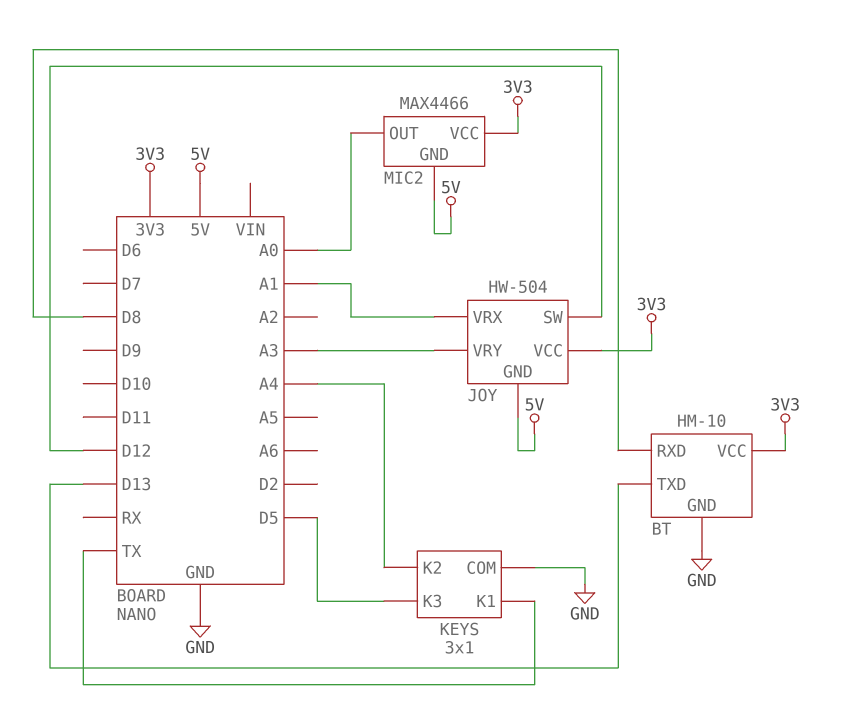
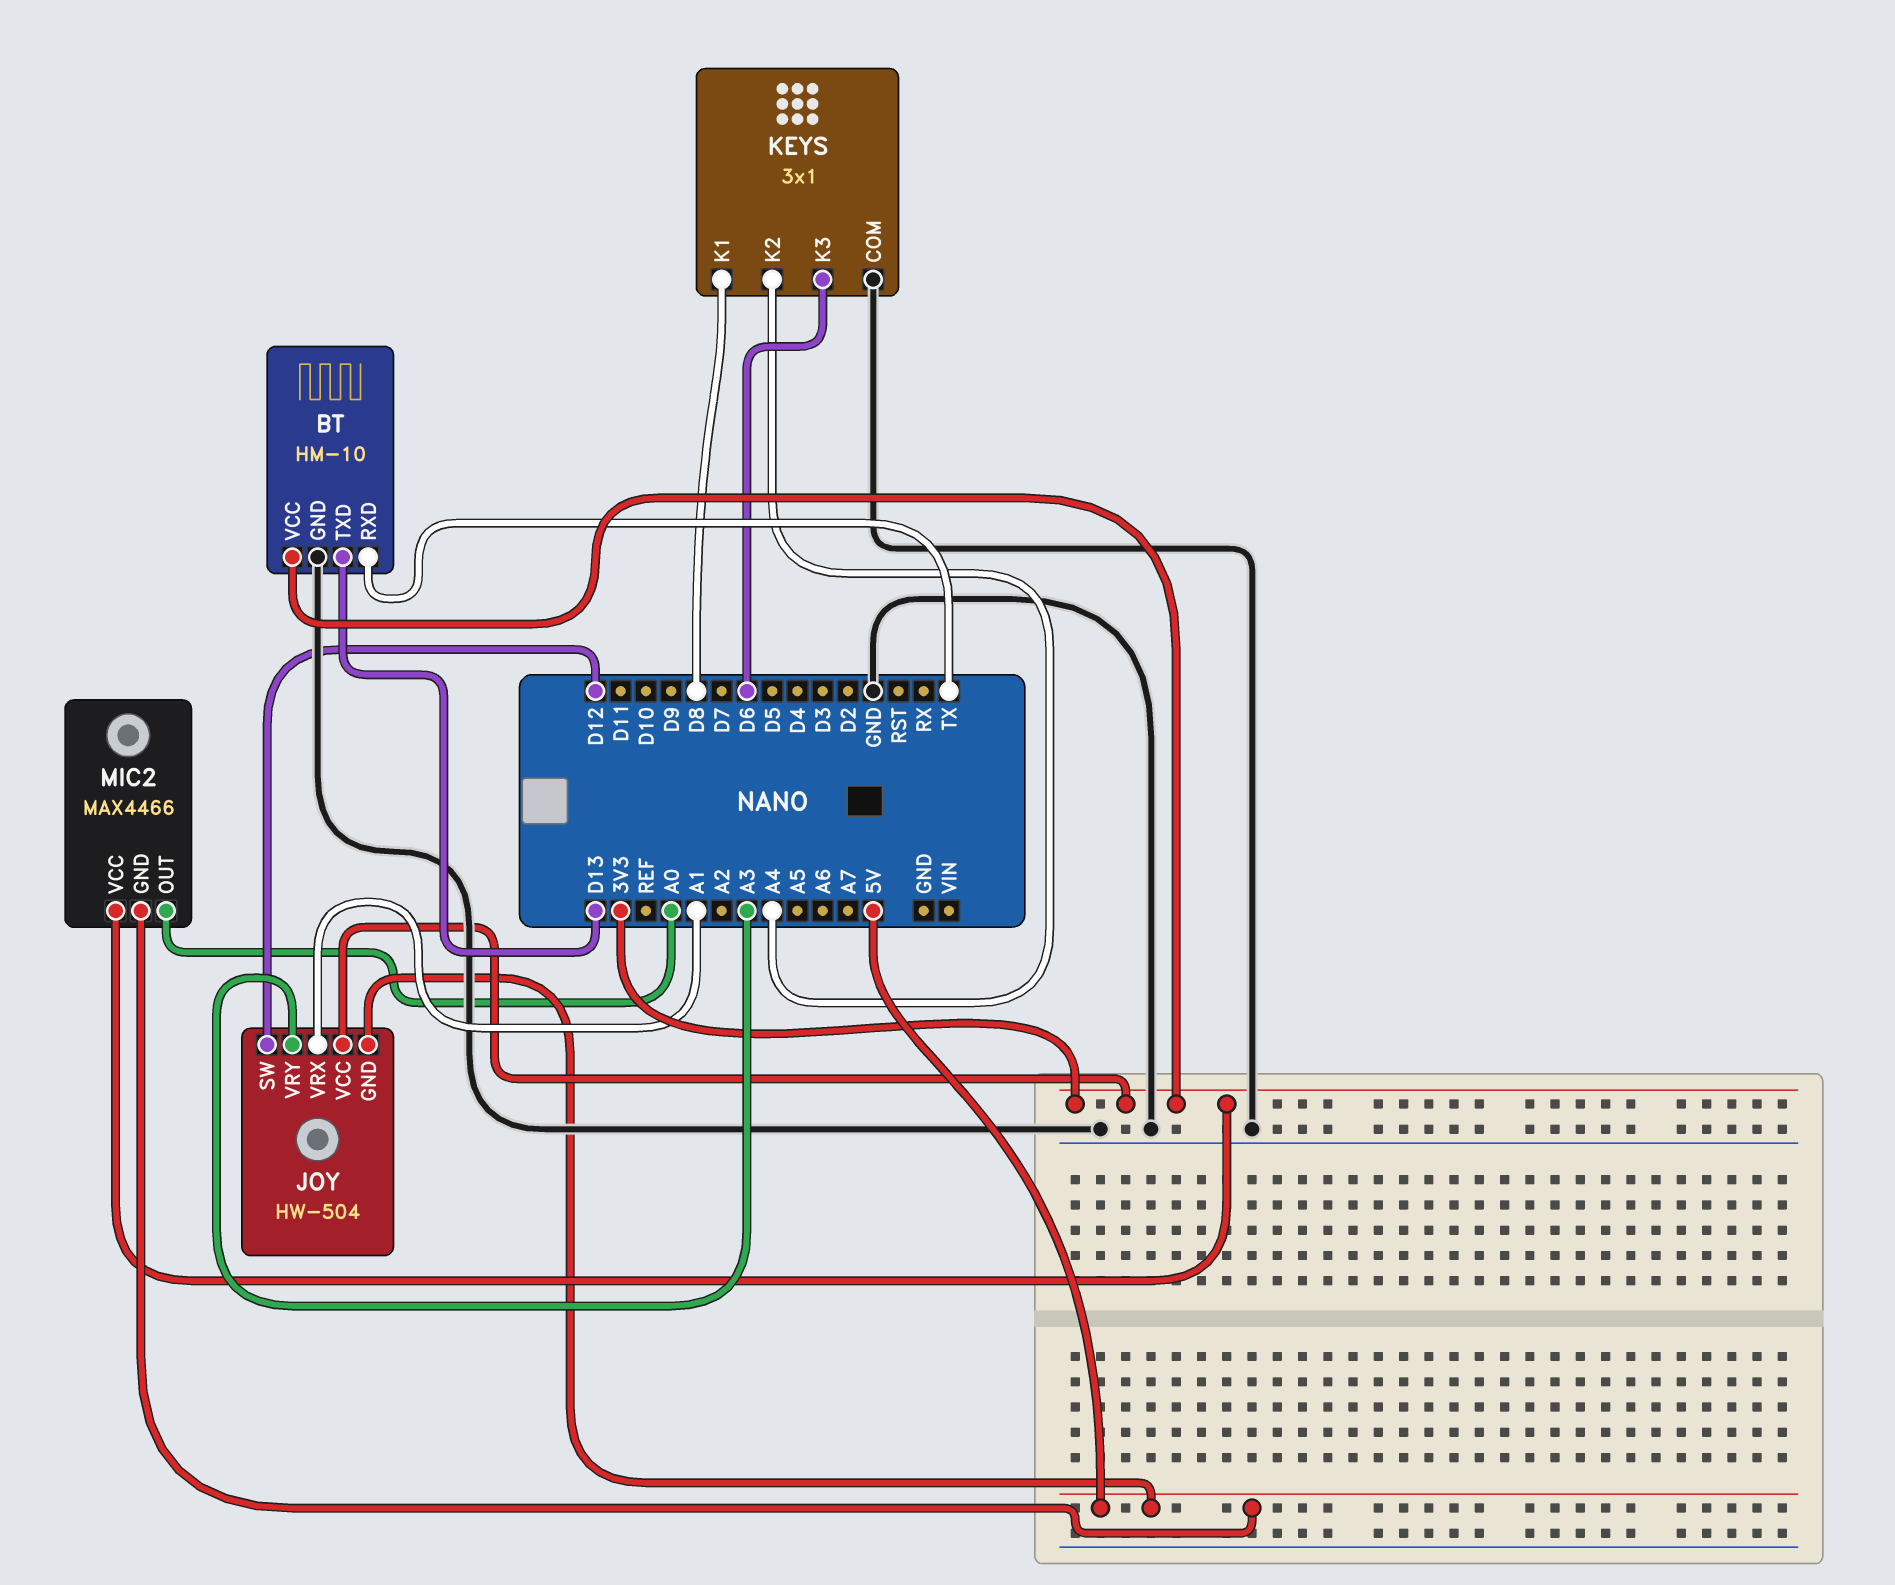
BT pin RXD: D8 -> TX
KEYS pin K1: TX -> D8
KEYS pin K3: D5 -> D6

